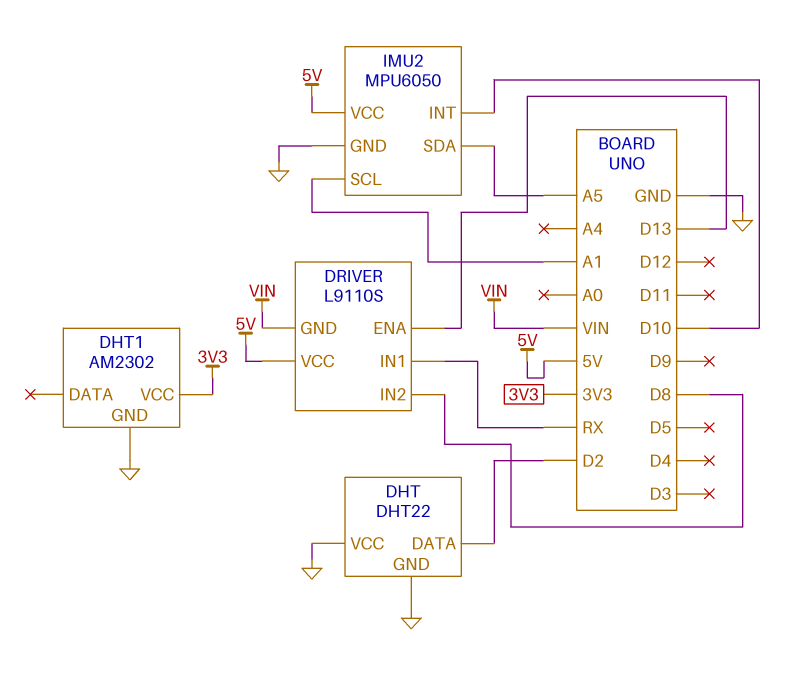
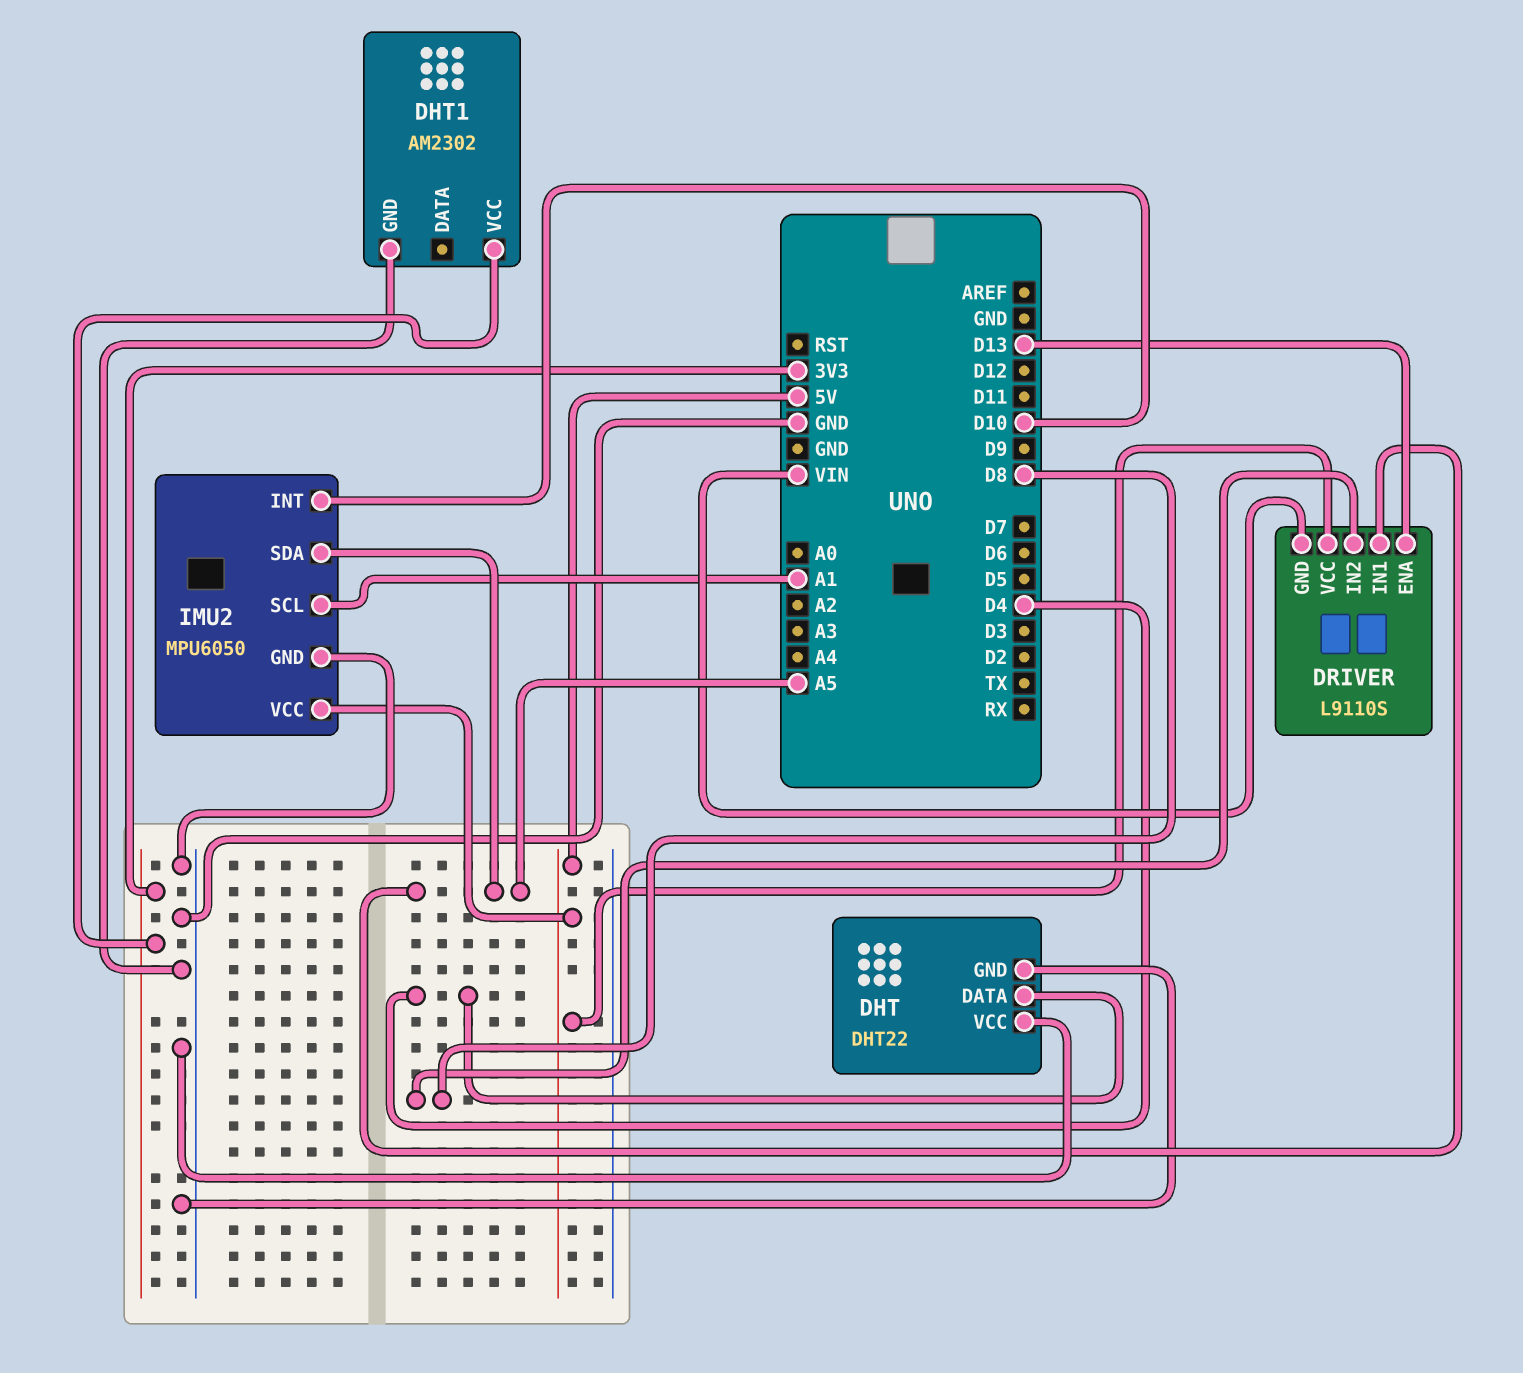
DHT pin DATA: D2 -> D4
DRIVER pin IN1: RX -> A5

